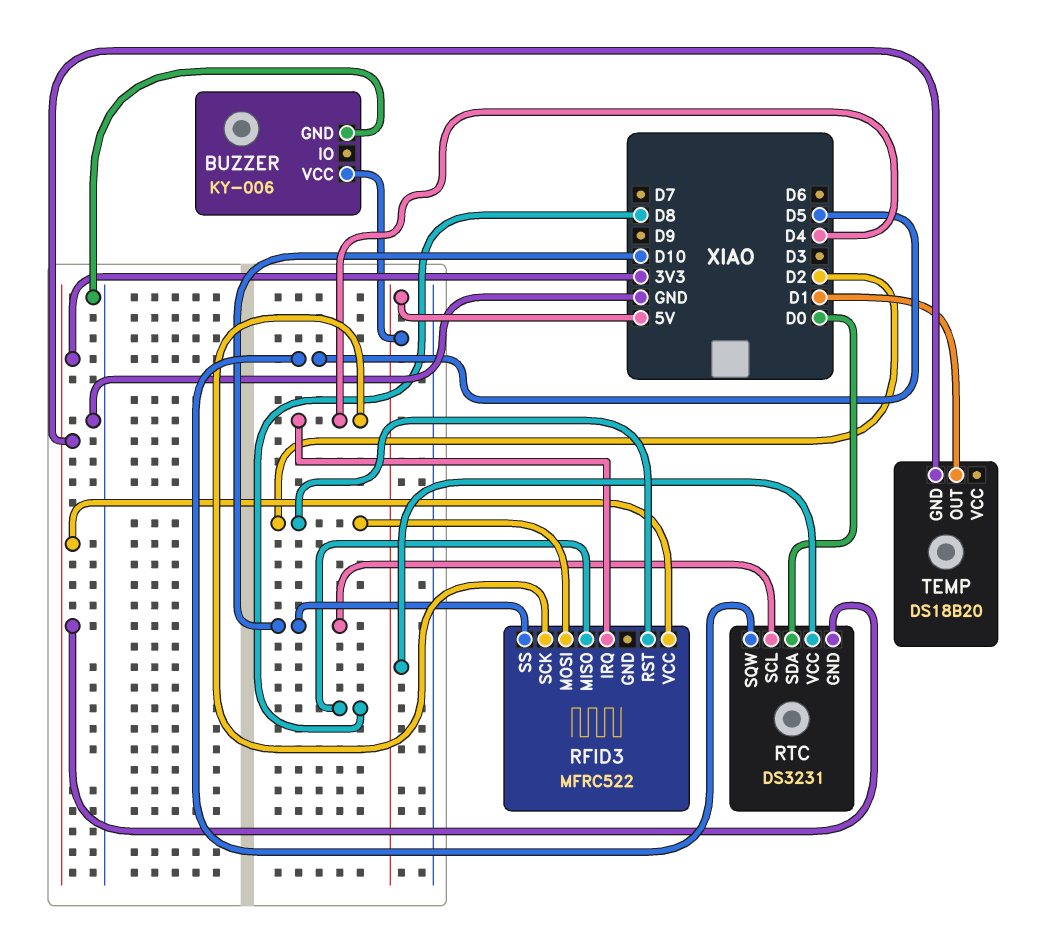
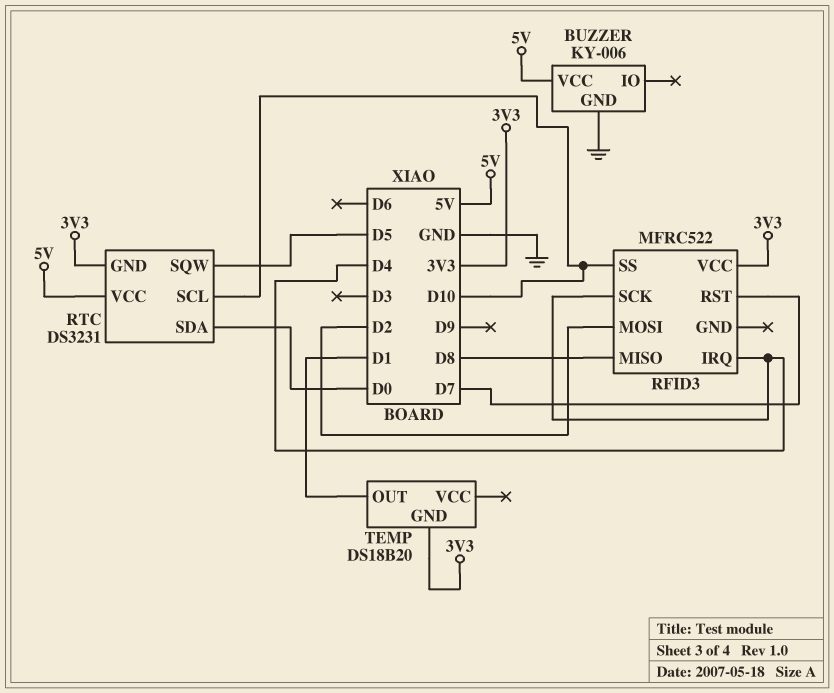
RFID3 pin RST: D2 -> D7

